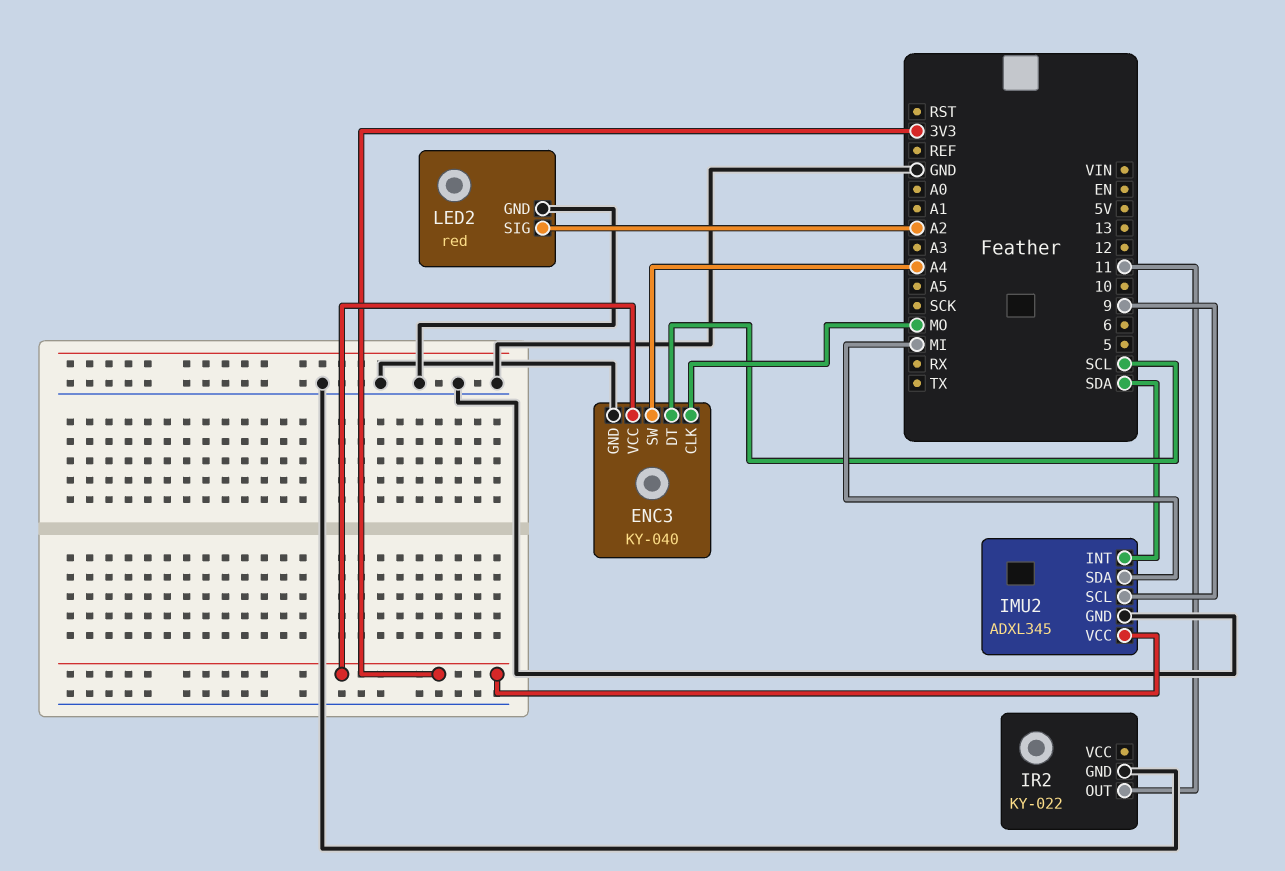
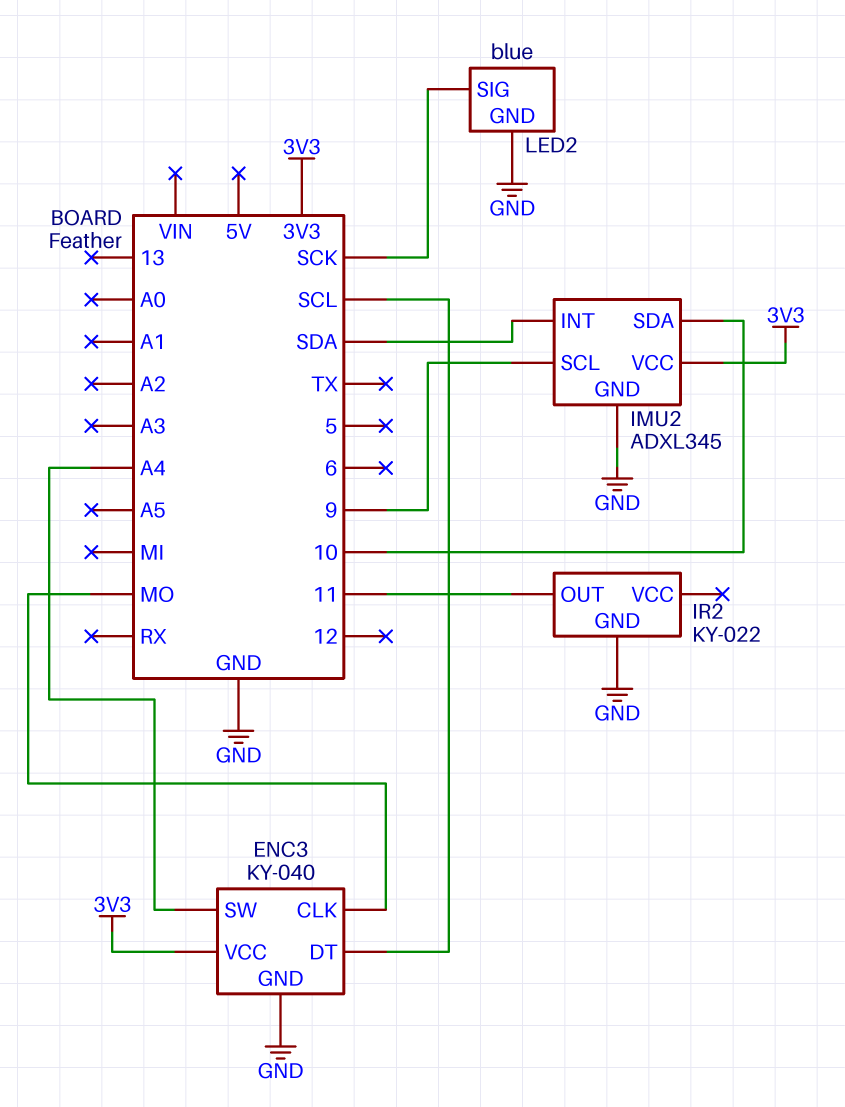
IMU2 pin SDA: MI -> 10
LED2: red -> blue
LED2 pin SIG: A2 -> SCK

